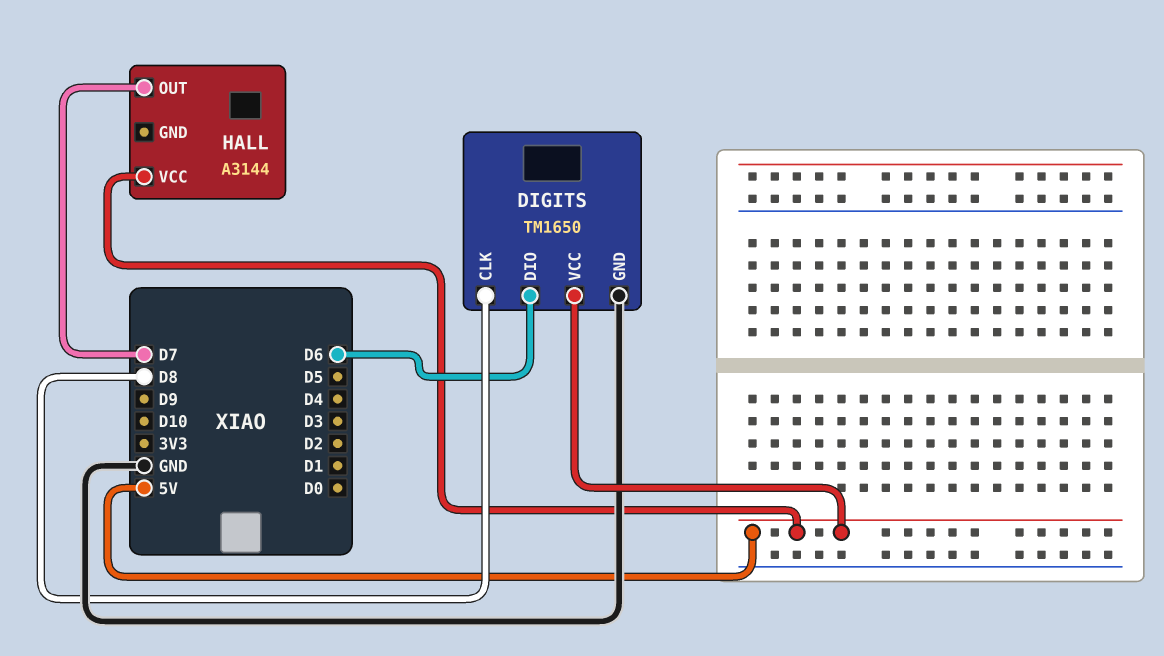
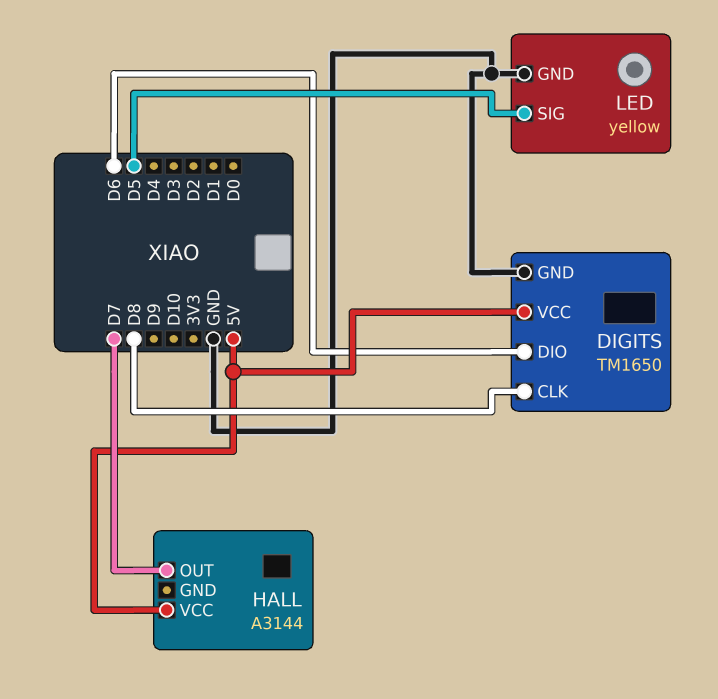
LED: none -> yellow
LED pin GND: none -> GND
LED pin SIG: none -> D5

